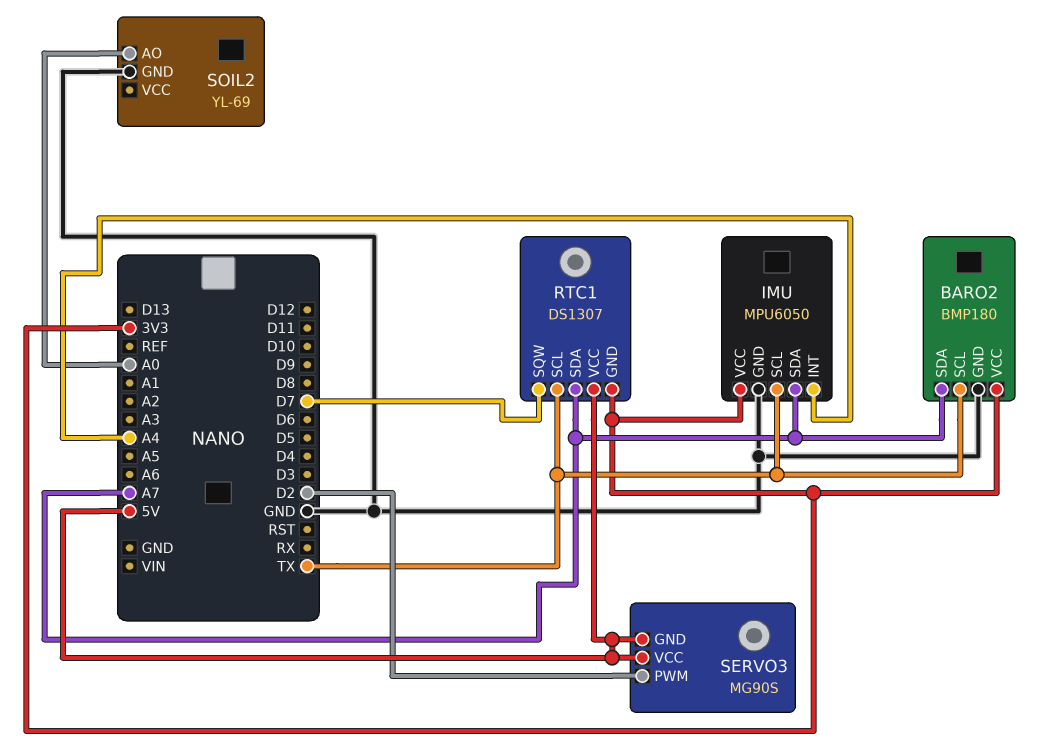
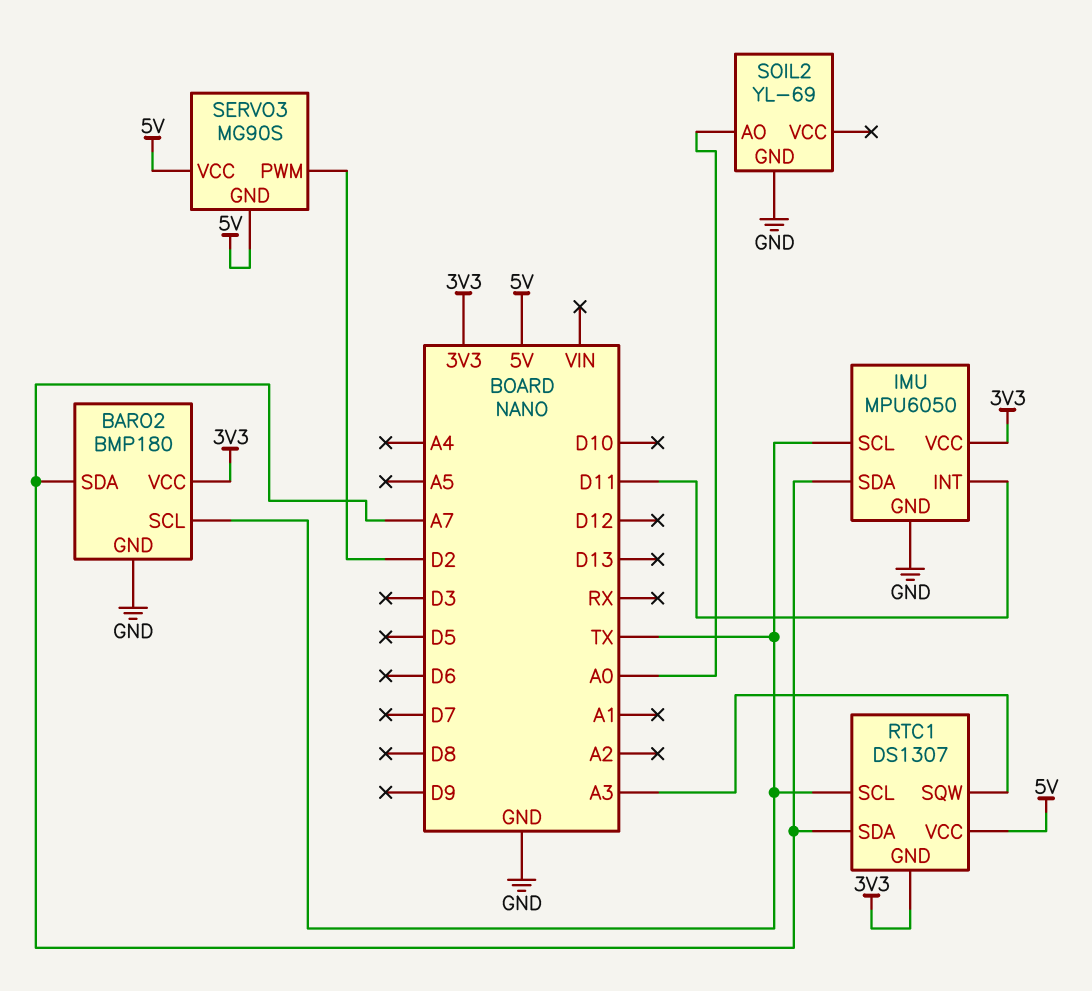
IMU pin INT: A4 -> D11
RTC1 pin SQW: D7 -> A3

